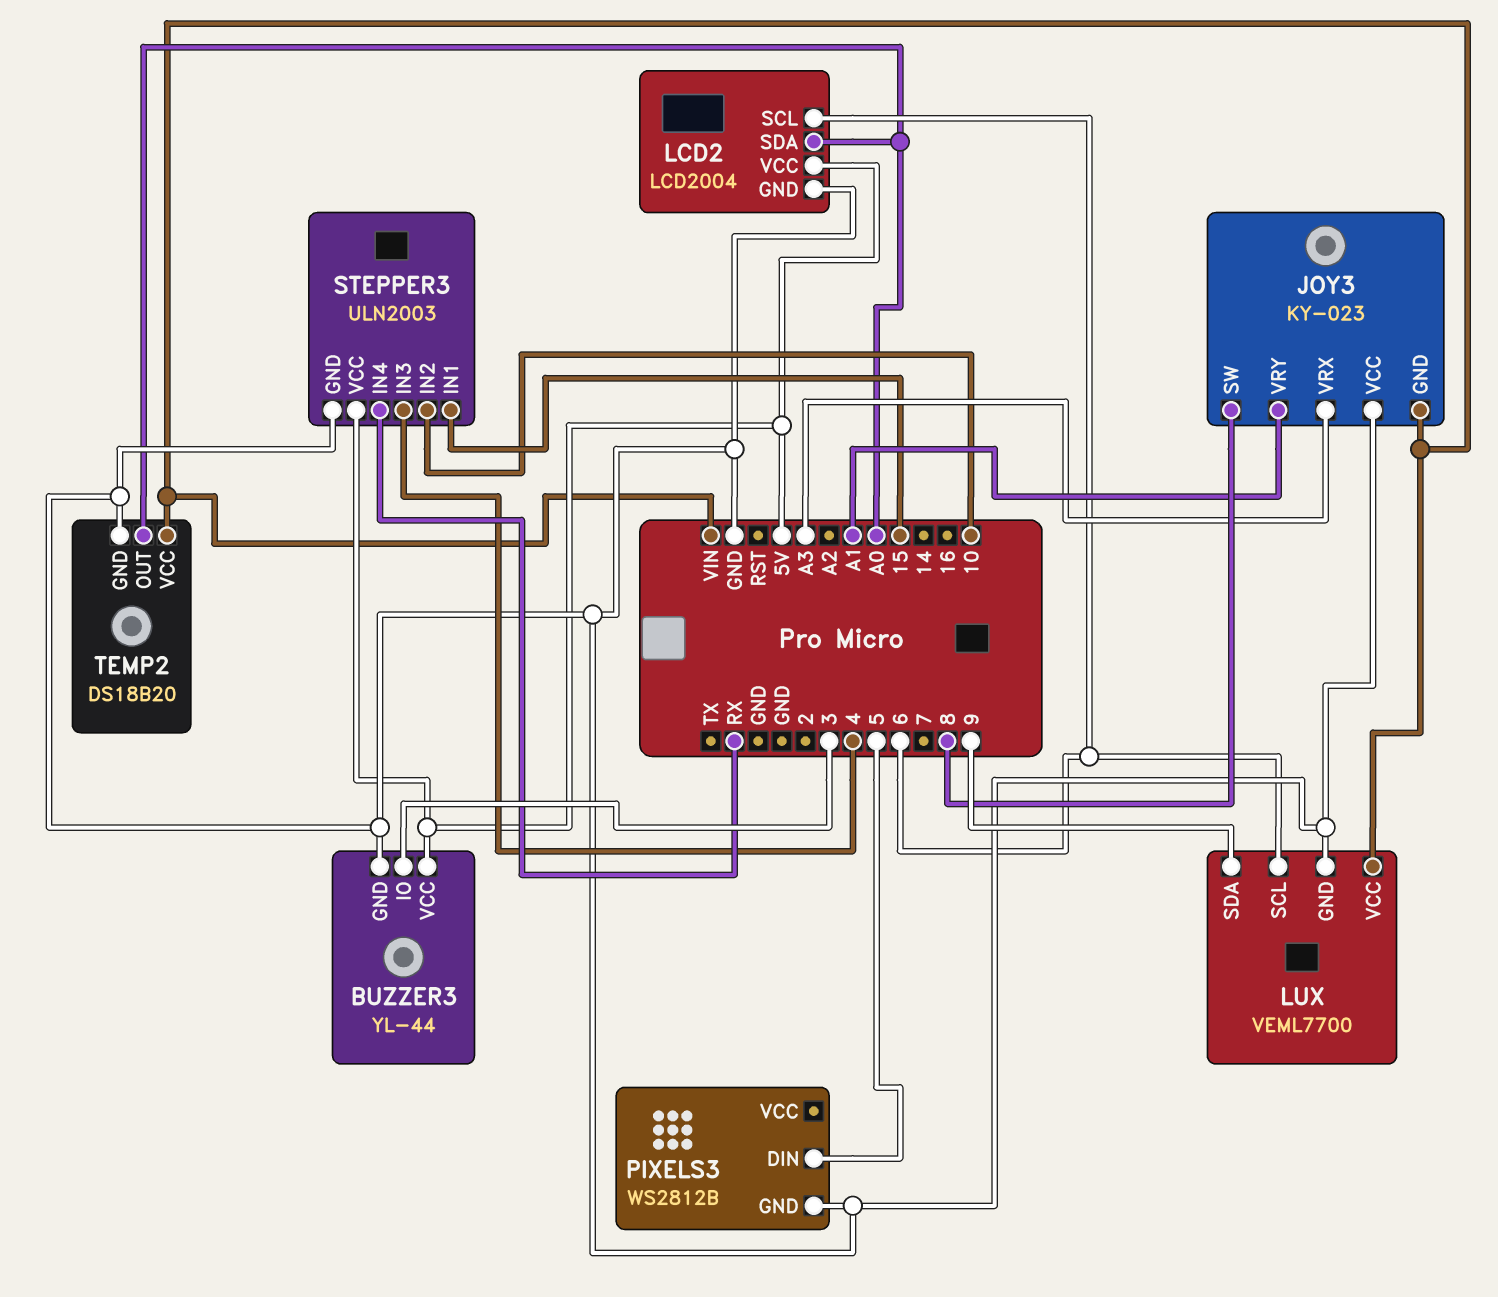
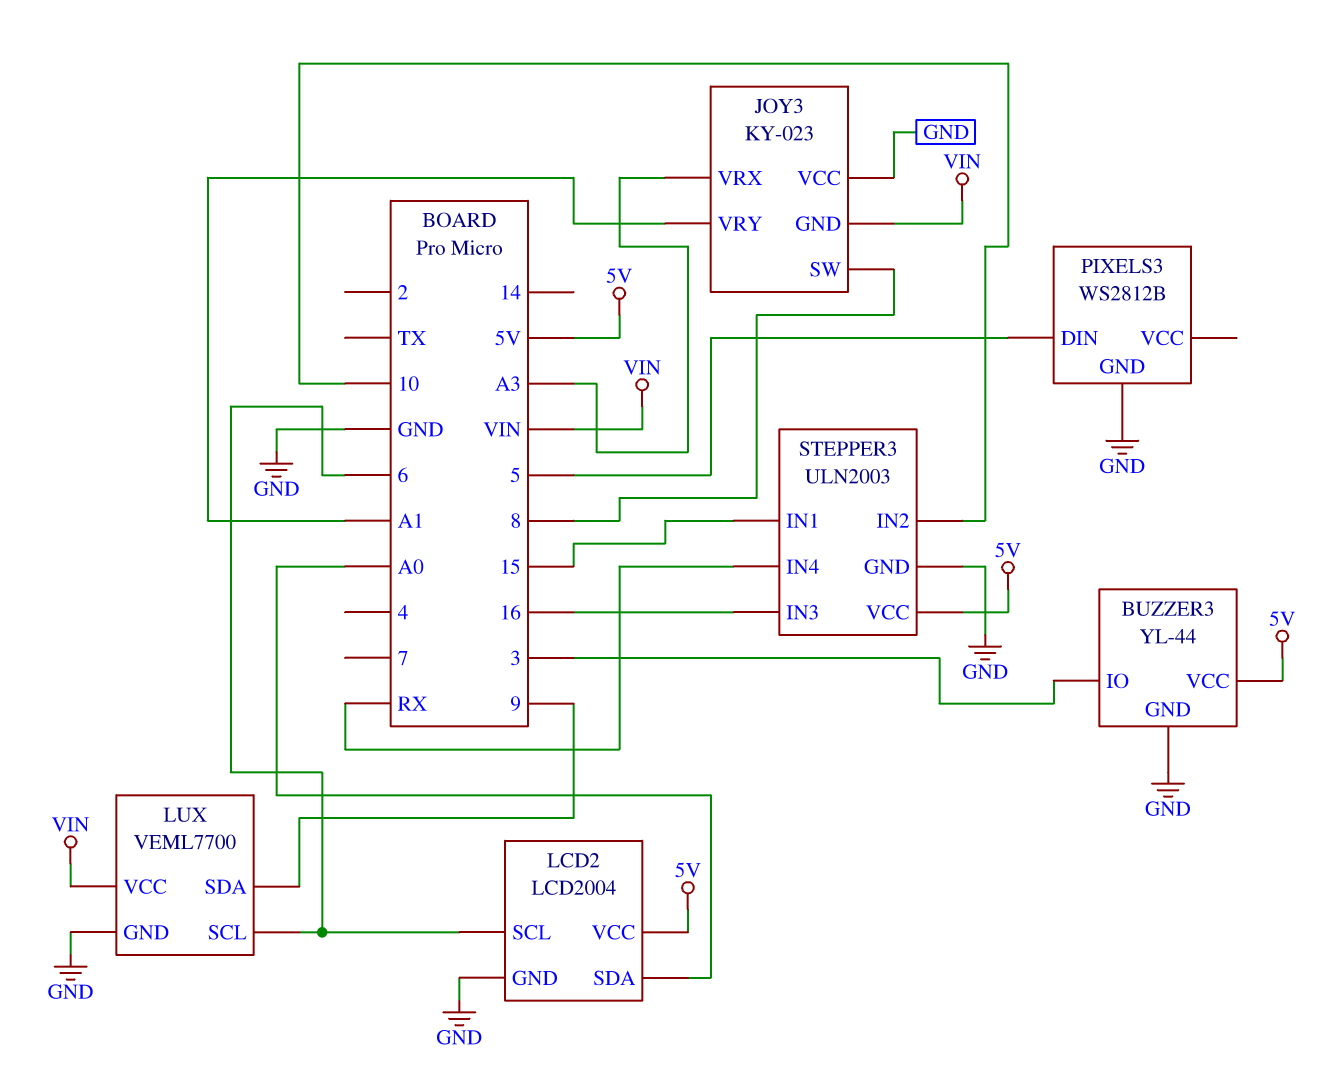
STEPPER3 pin IN3: 4 -> 16
TEMP2: DS18B20 -> none
TEMP2 pin GND: GND -> none
TEMP2 pin OUT: A0 -> none
TEMP2 pin VCC: VIN -> none

